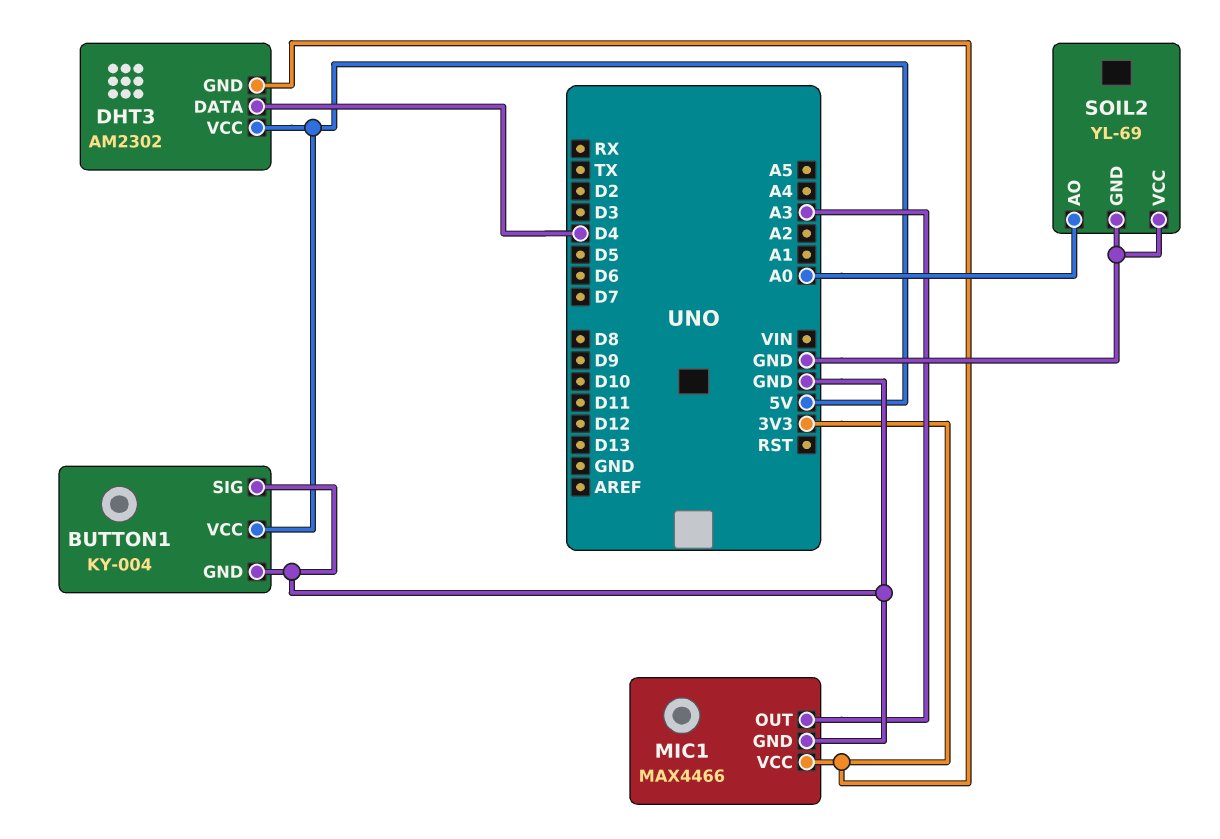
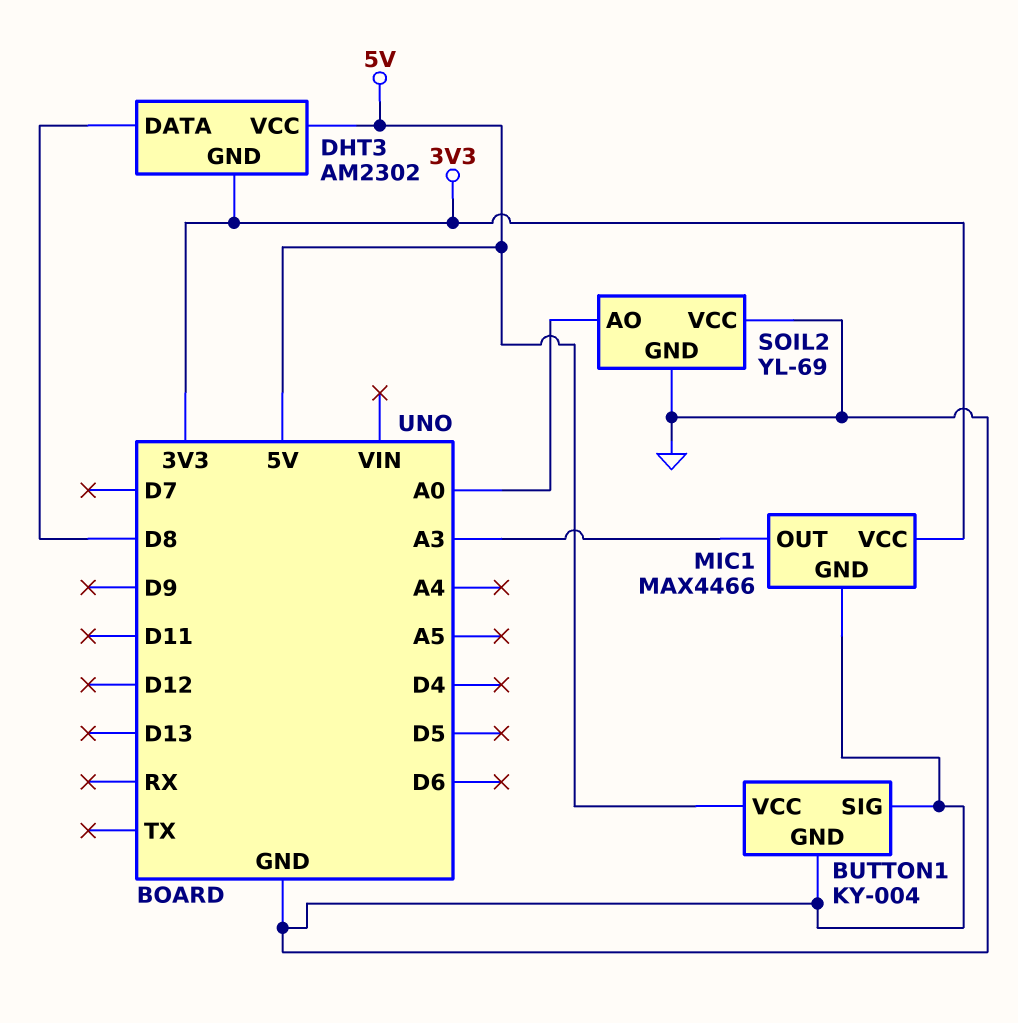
DHT3 pin DATA: D4 -> D8

